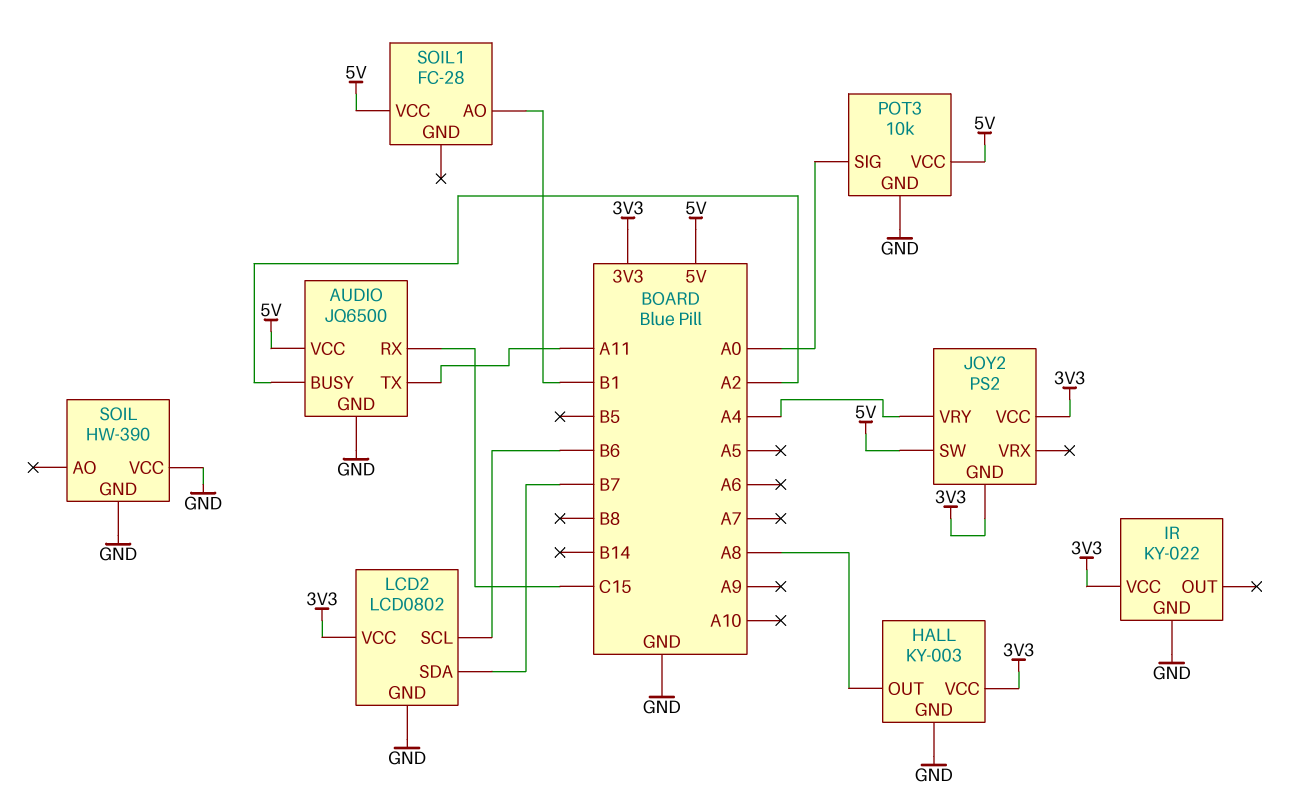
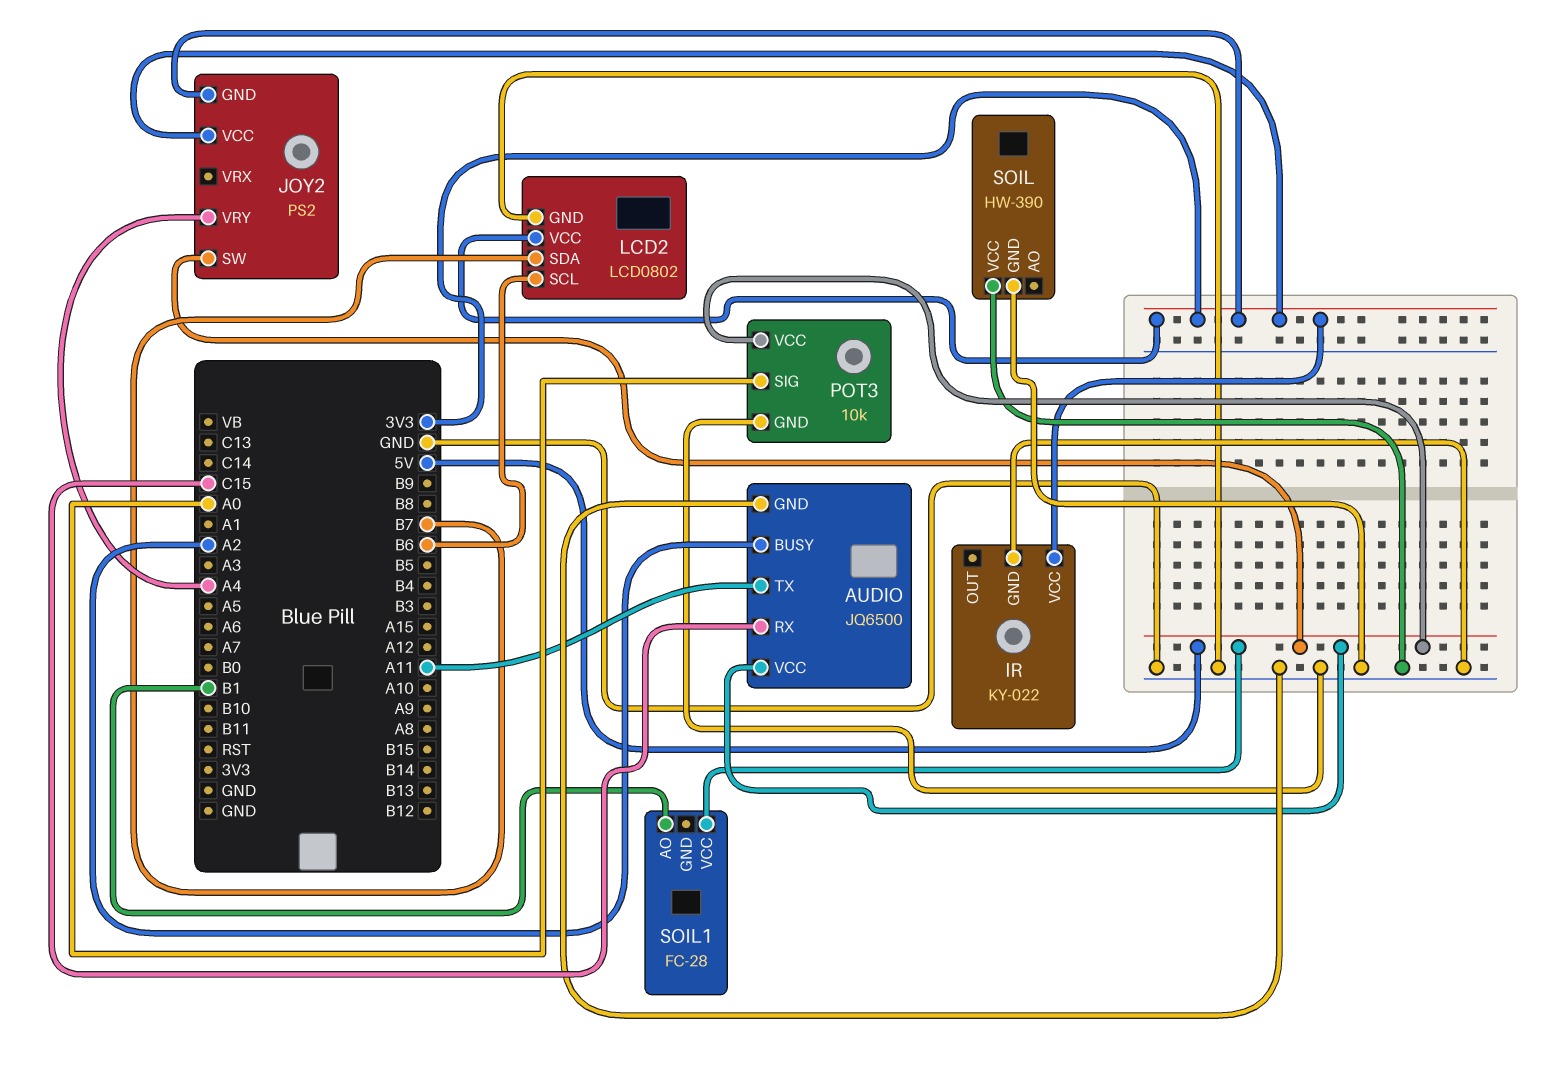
HALL: KY-003 -> none
HALL pin GND: GND -> none
HALL pin OUT: A8 -> none
HALL pin VCC: 3V3 -> none

